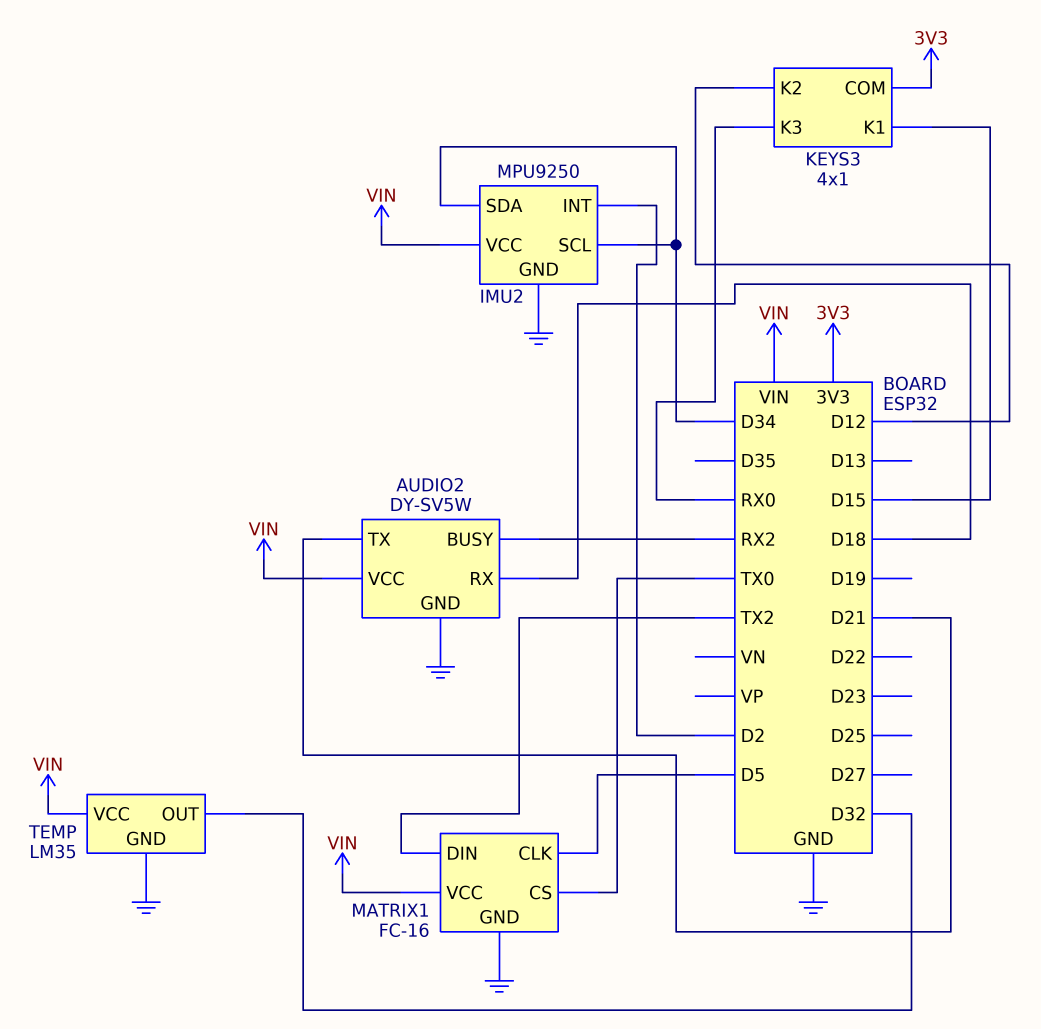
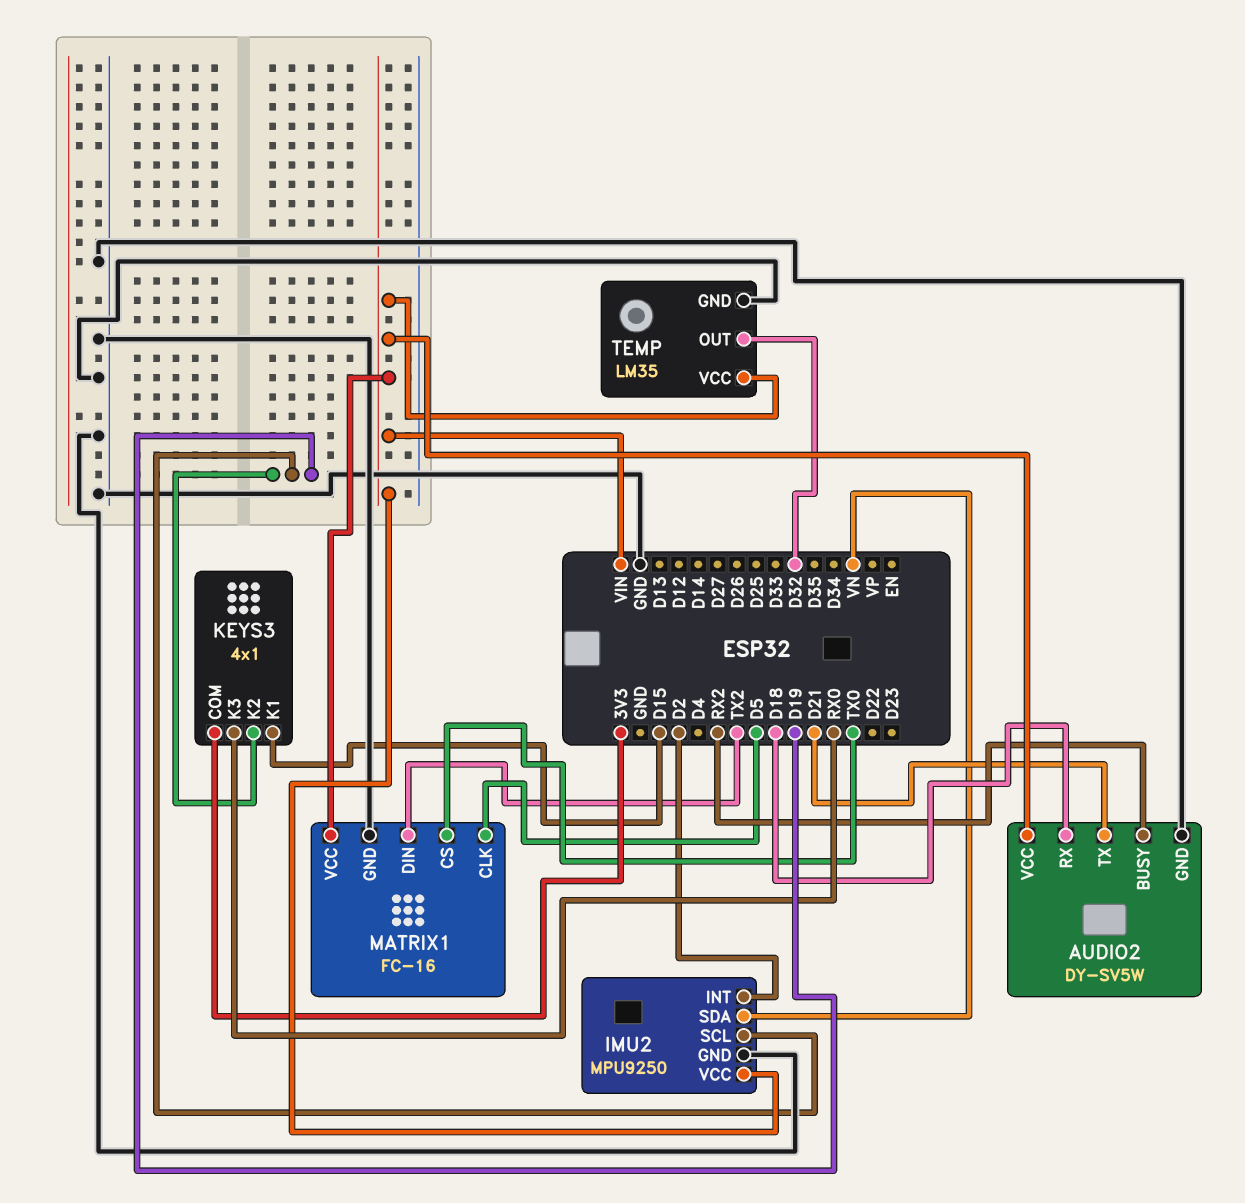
IMU2 pin SCL: D34 -> D19
IMU2 pin SDA: D34 -> VN
KEYS3 pin K2: D12 -> D19

